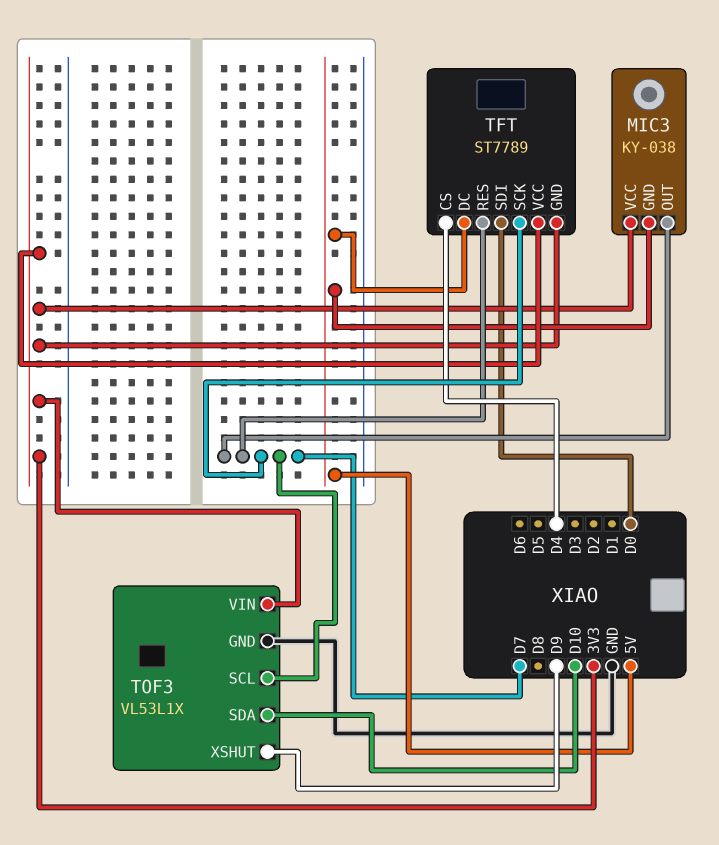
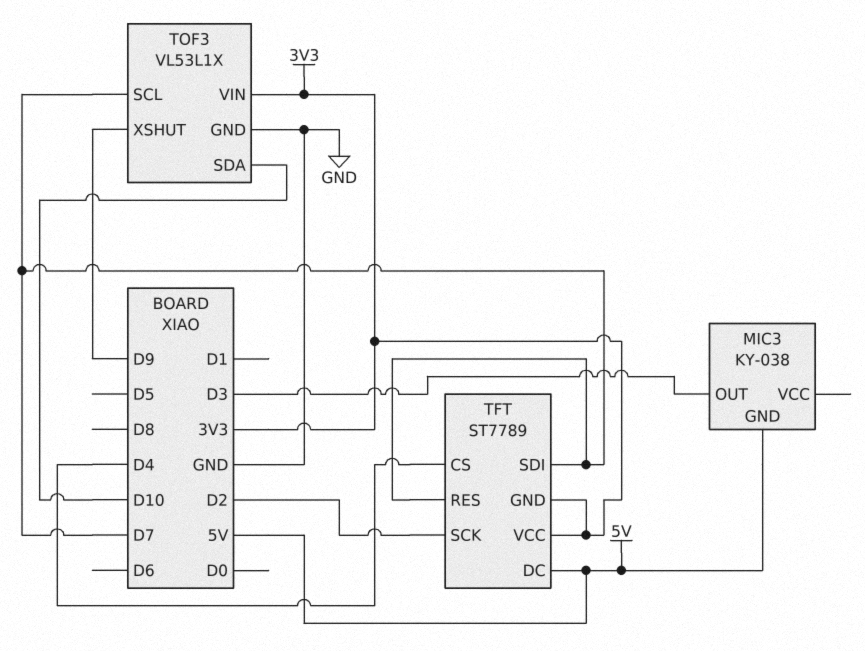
MIC3 pin OUT: D7 -> D3
MIC3 pin VCC: 3V3 -> none
TFT pin SCK: D7 -> D2
TFT pin SDI: D0 -> D7

